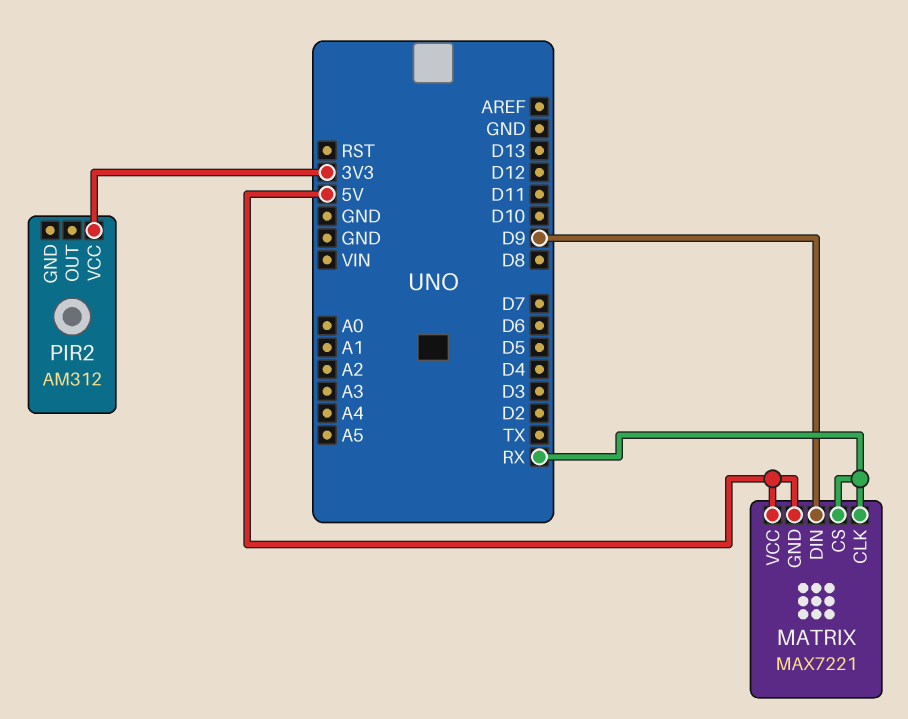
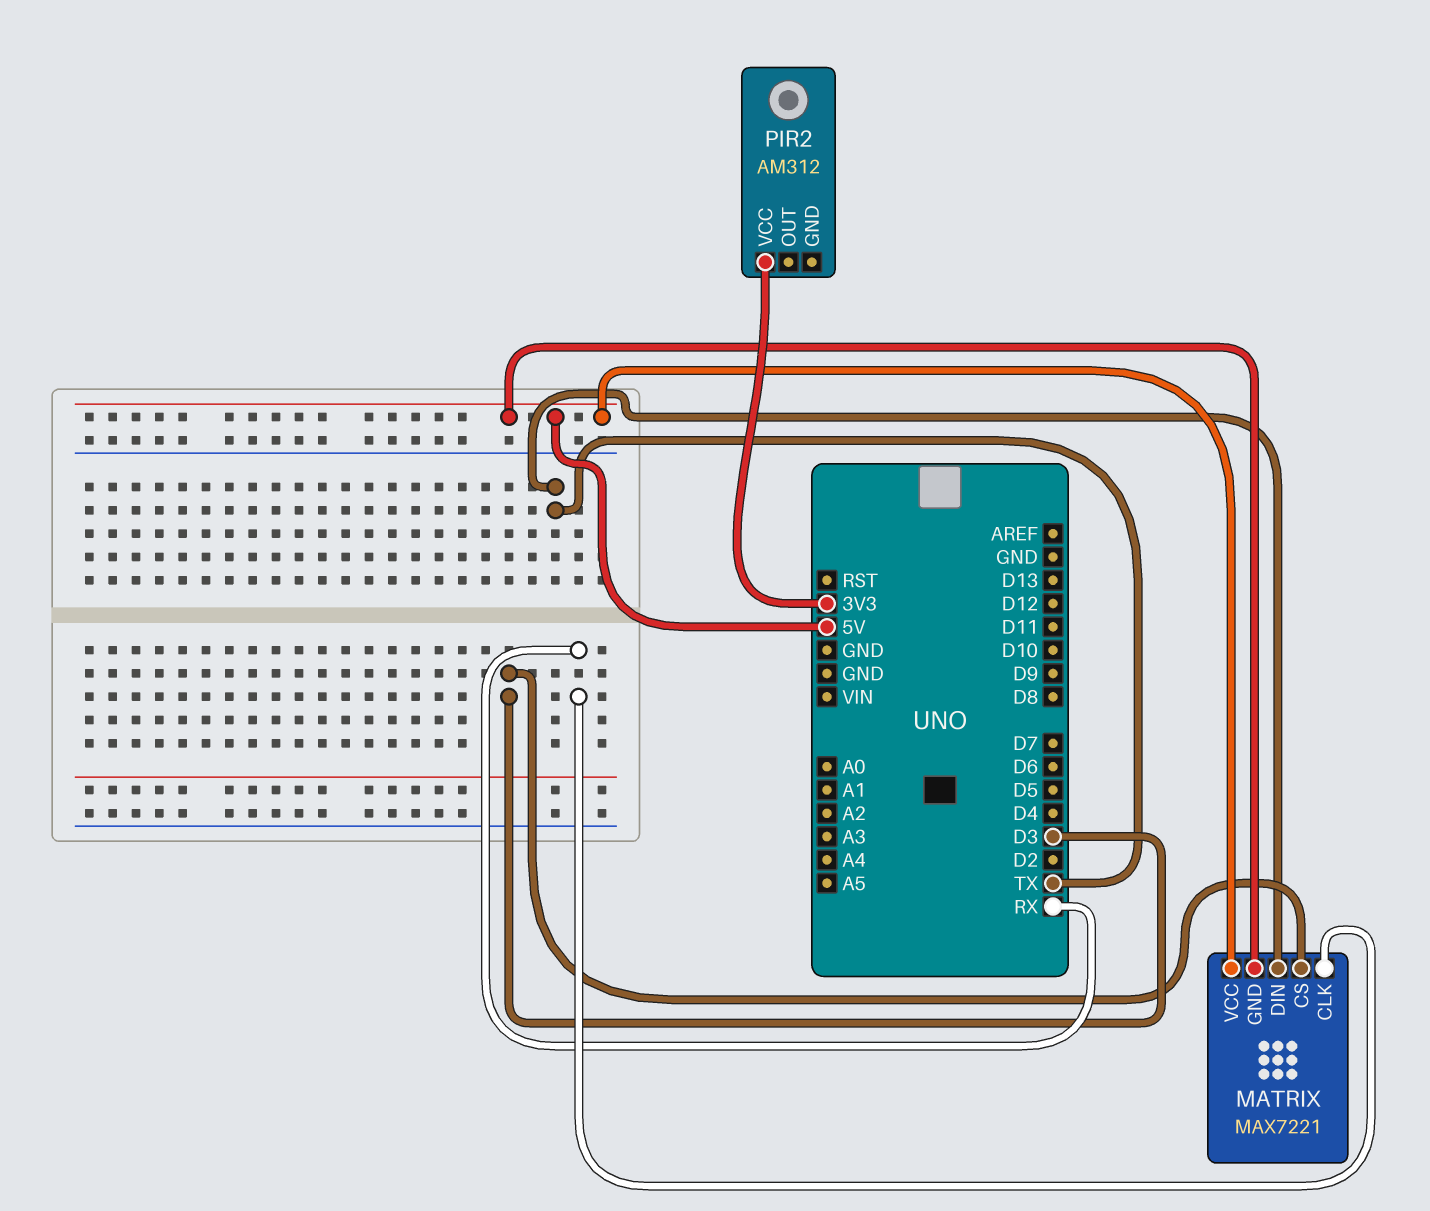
MATRIX pin CS: RX -> D3
MATRIX pin DIN: D9 -> TX

